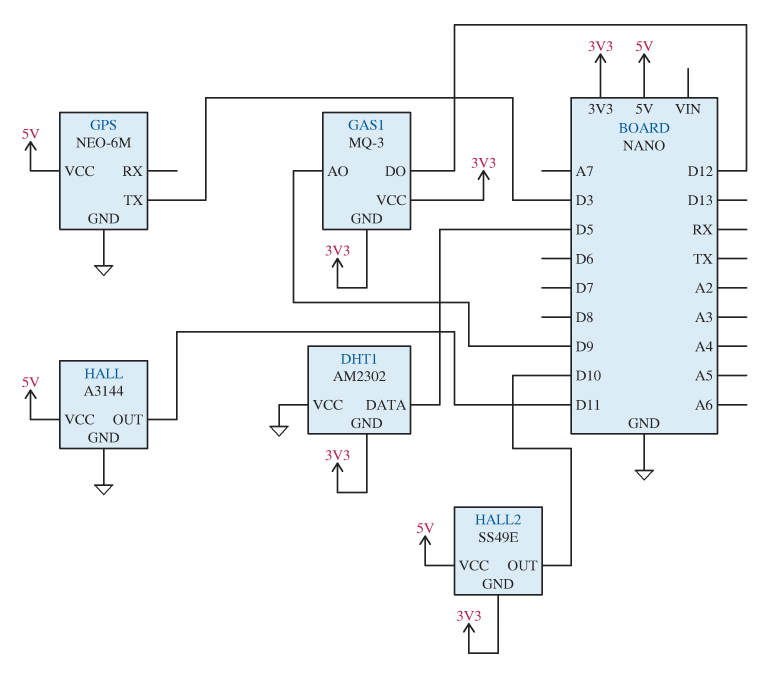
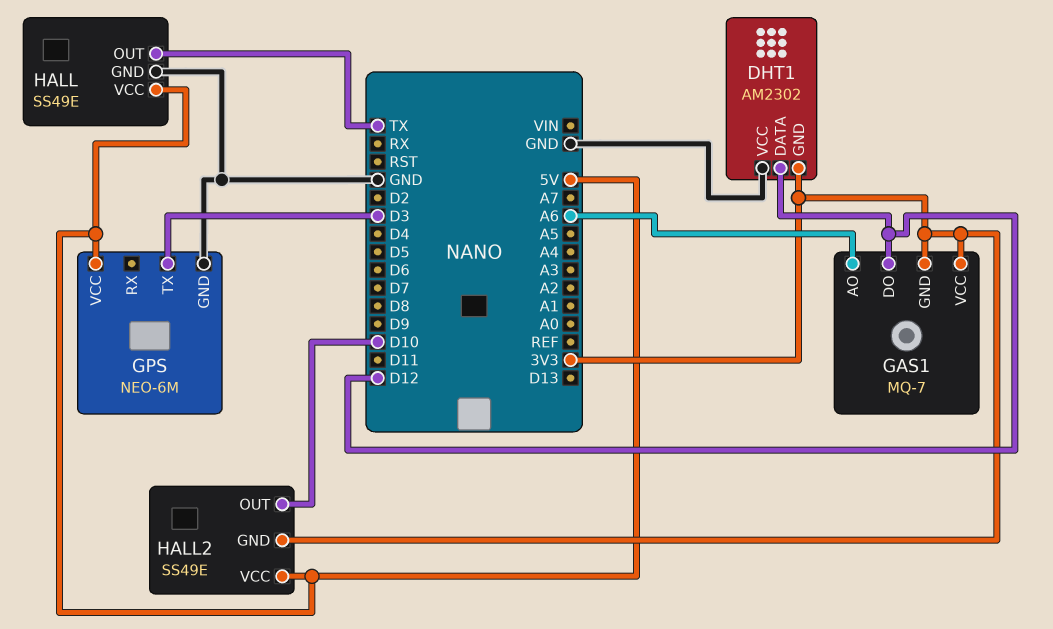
DHT1 pin DATA: D5 -> D12
GAS1: MQ-3 -> MQ-7
GAS1 pin AO: D9 -> A6
HALL: A3144 -> SS49E
HALL pin OUT: D11 -> TX

